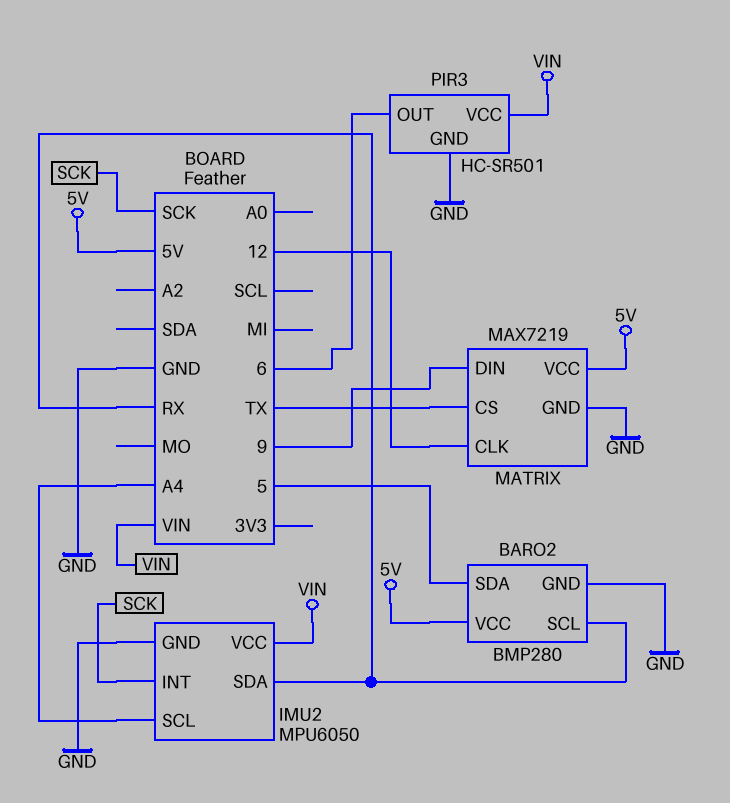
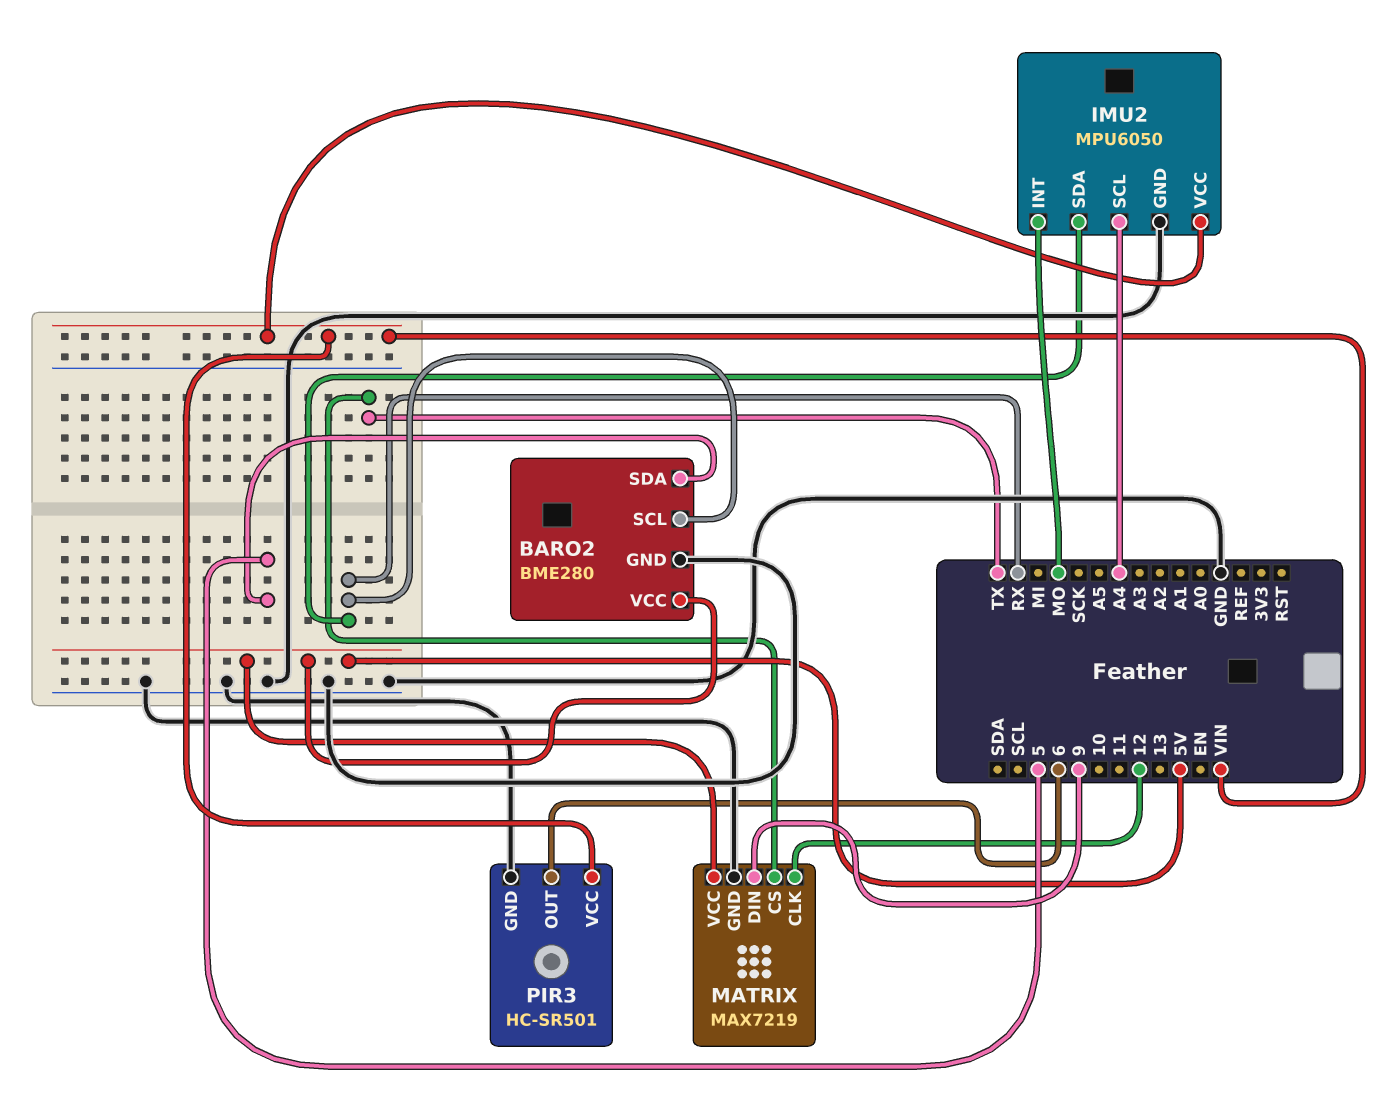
BARO2: BMP280 -> BME280
IMU2 pin INT: SCK -> MO

